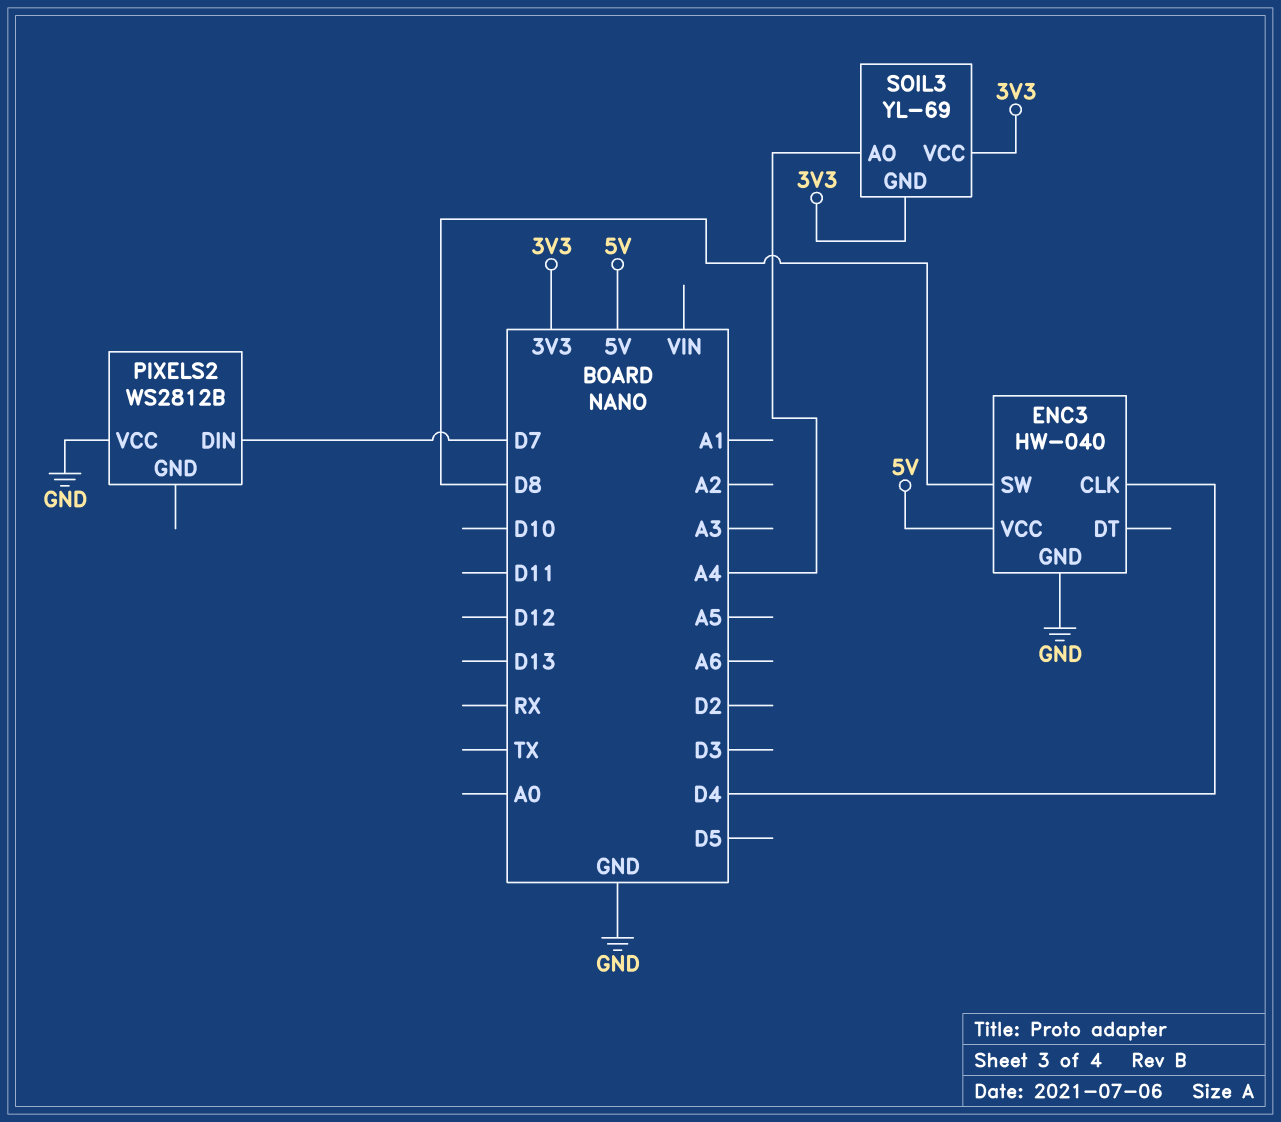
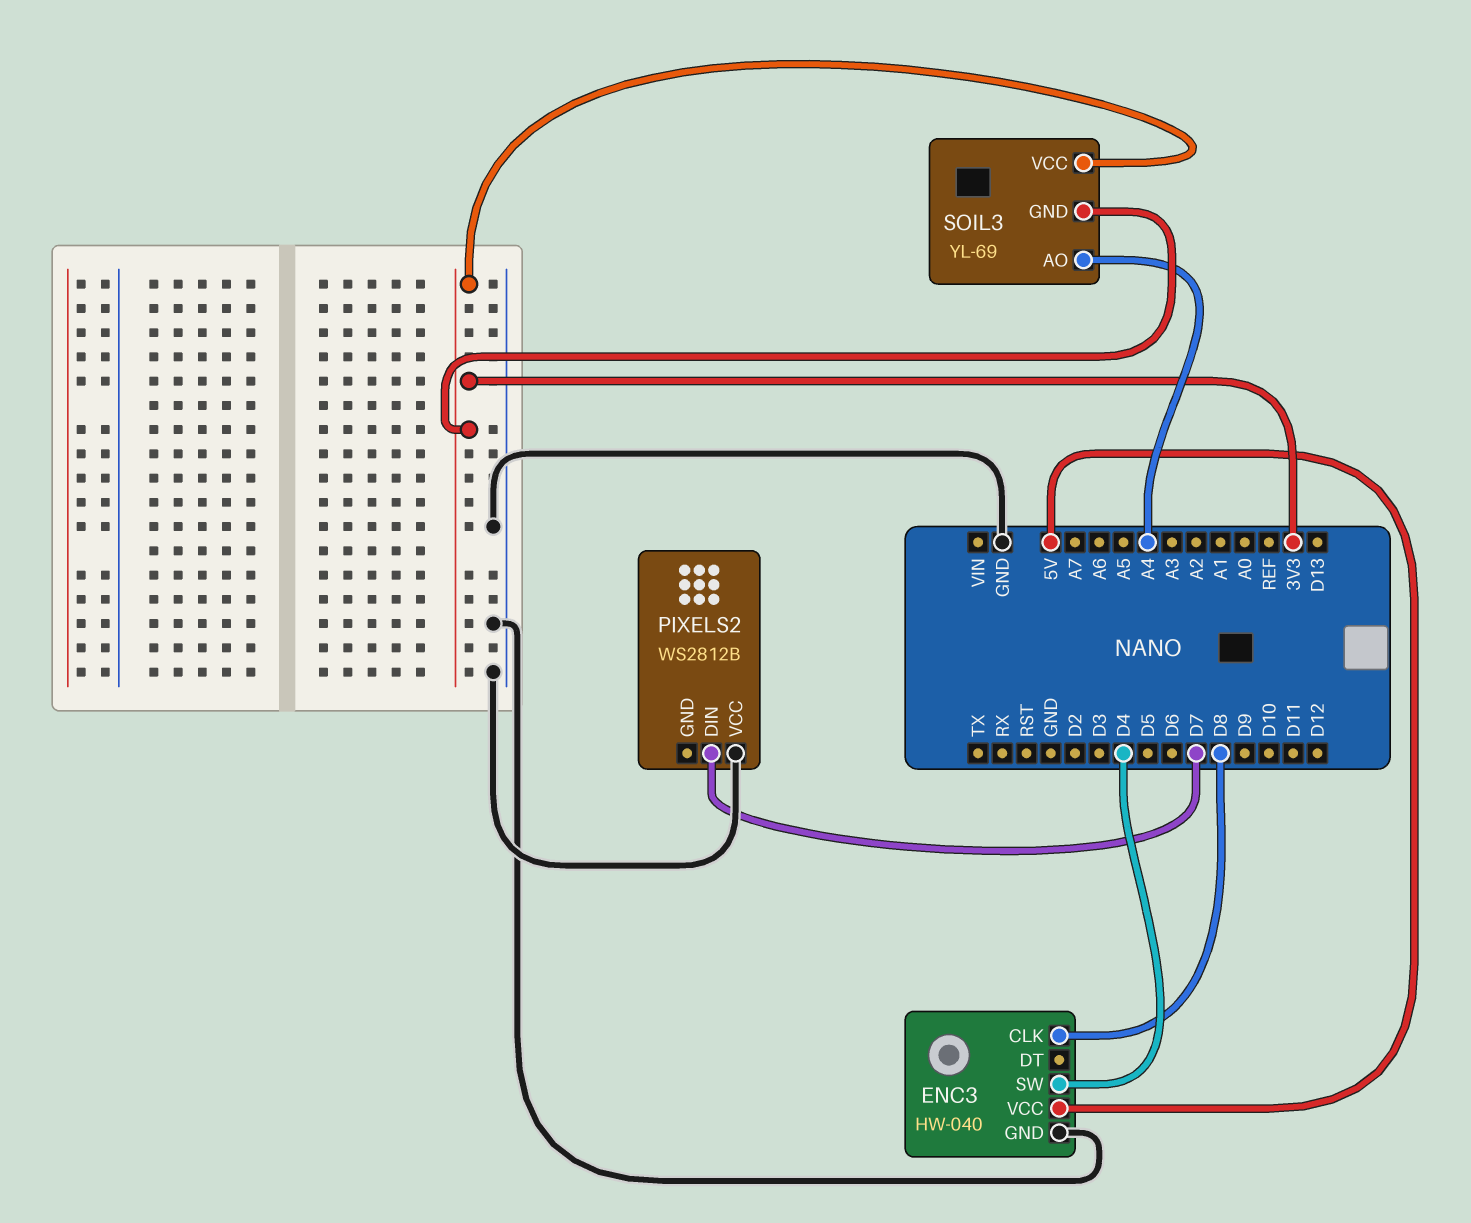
ENC3 pin CLK: D4 -> D8
ENC3 pin SW: D8 -> D4

